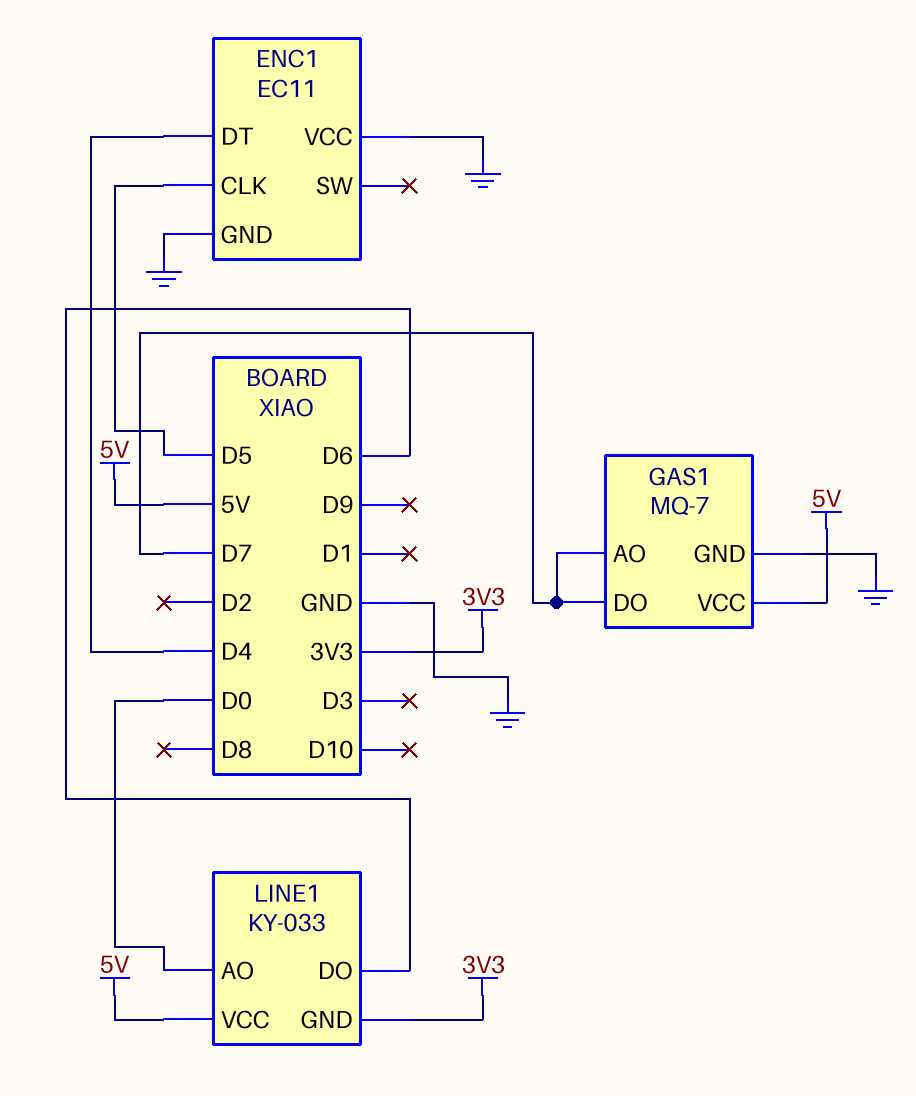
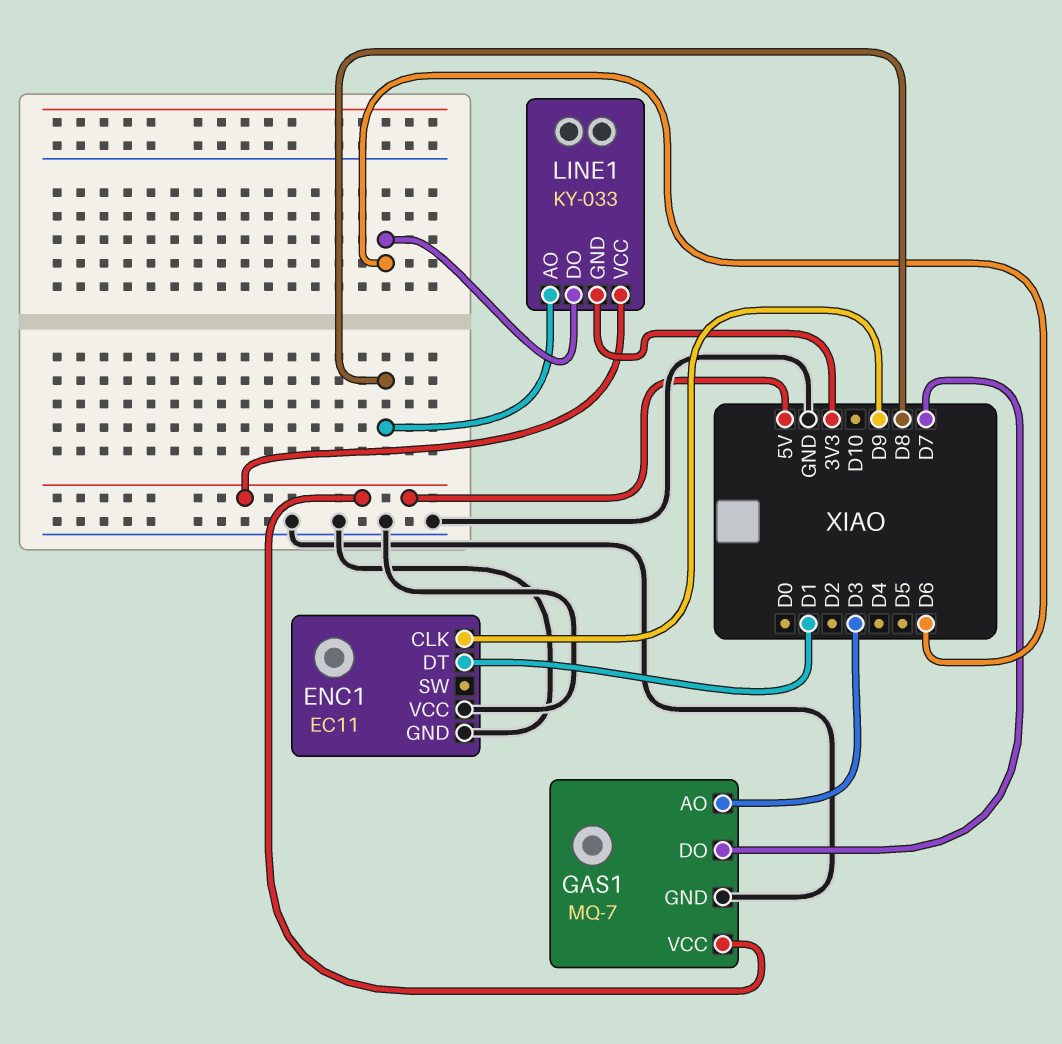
ENC1 pin CLK: D5 -> D9
ENC1 pin DT: D4 -> D1
GAS1 pin AO: D7 -> D3
LINE1 pin AO: D0 -> D8

